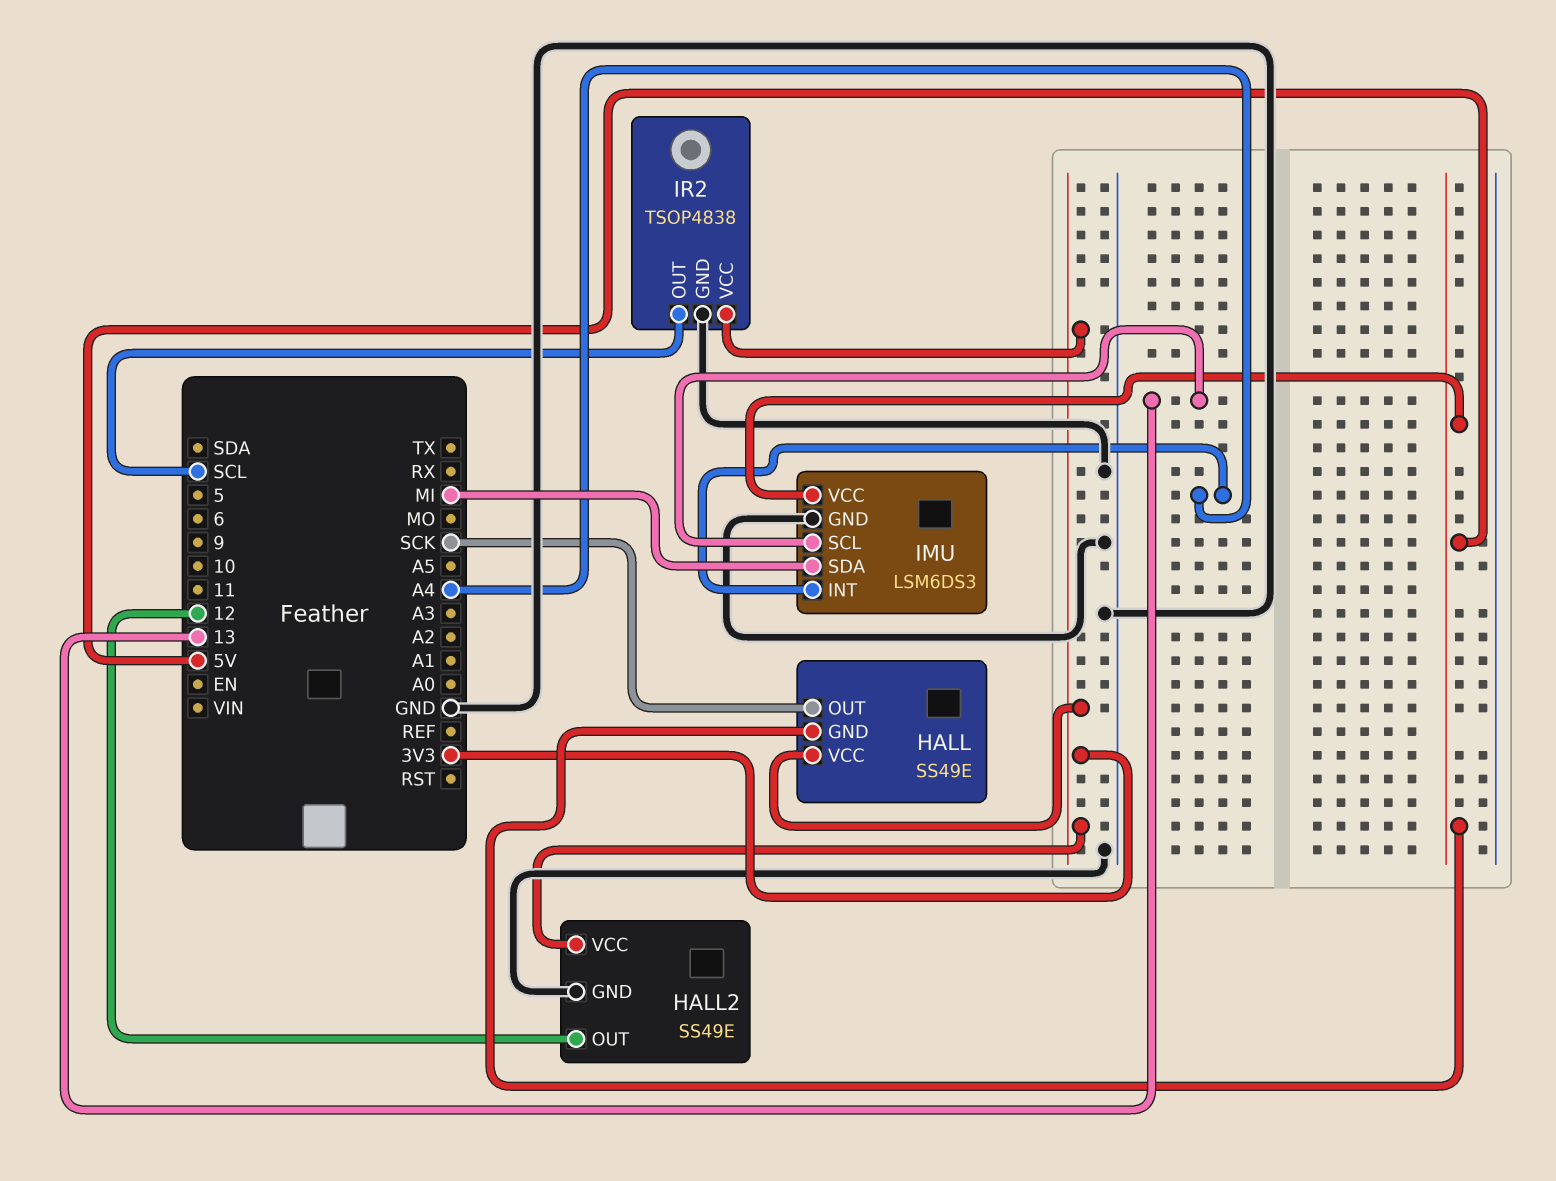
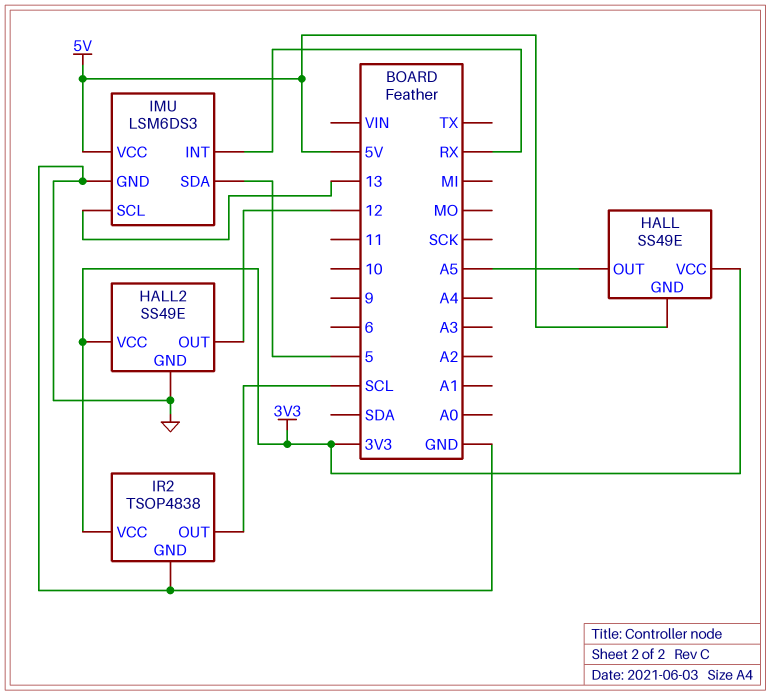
HALL pin OUT: SCK -> A5
IMU pin INT: A4 -> RX
IMU pin SDA: MI -> 5

